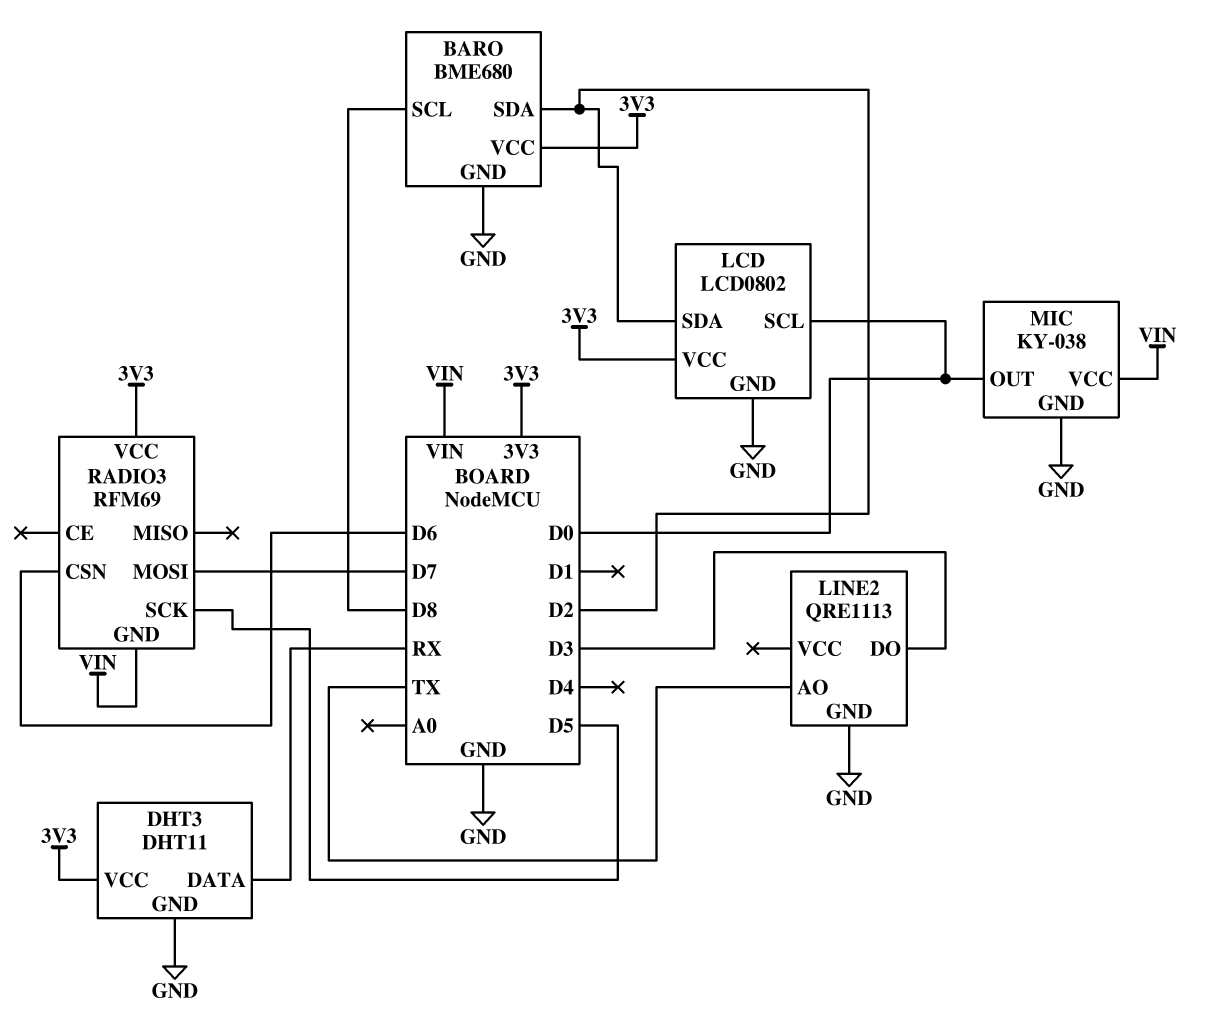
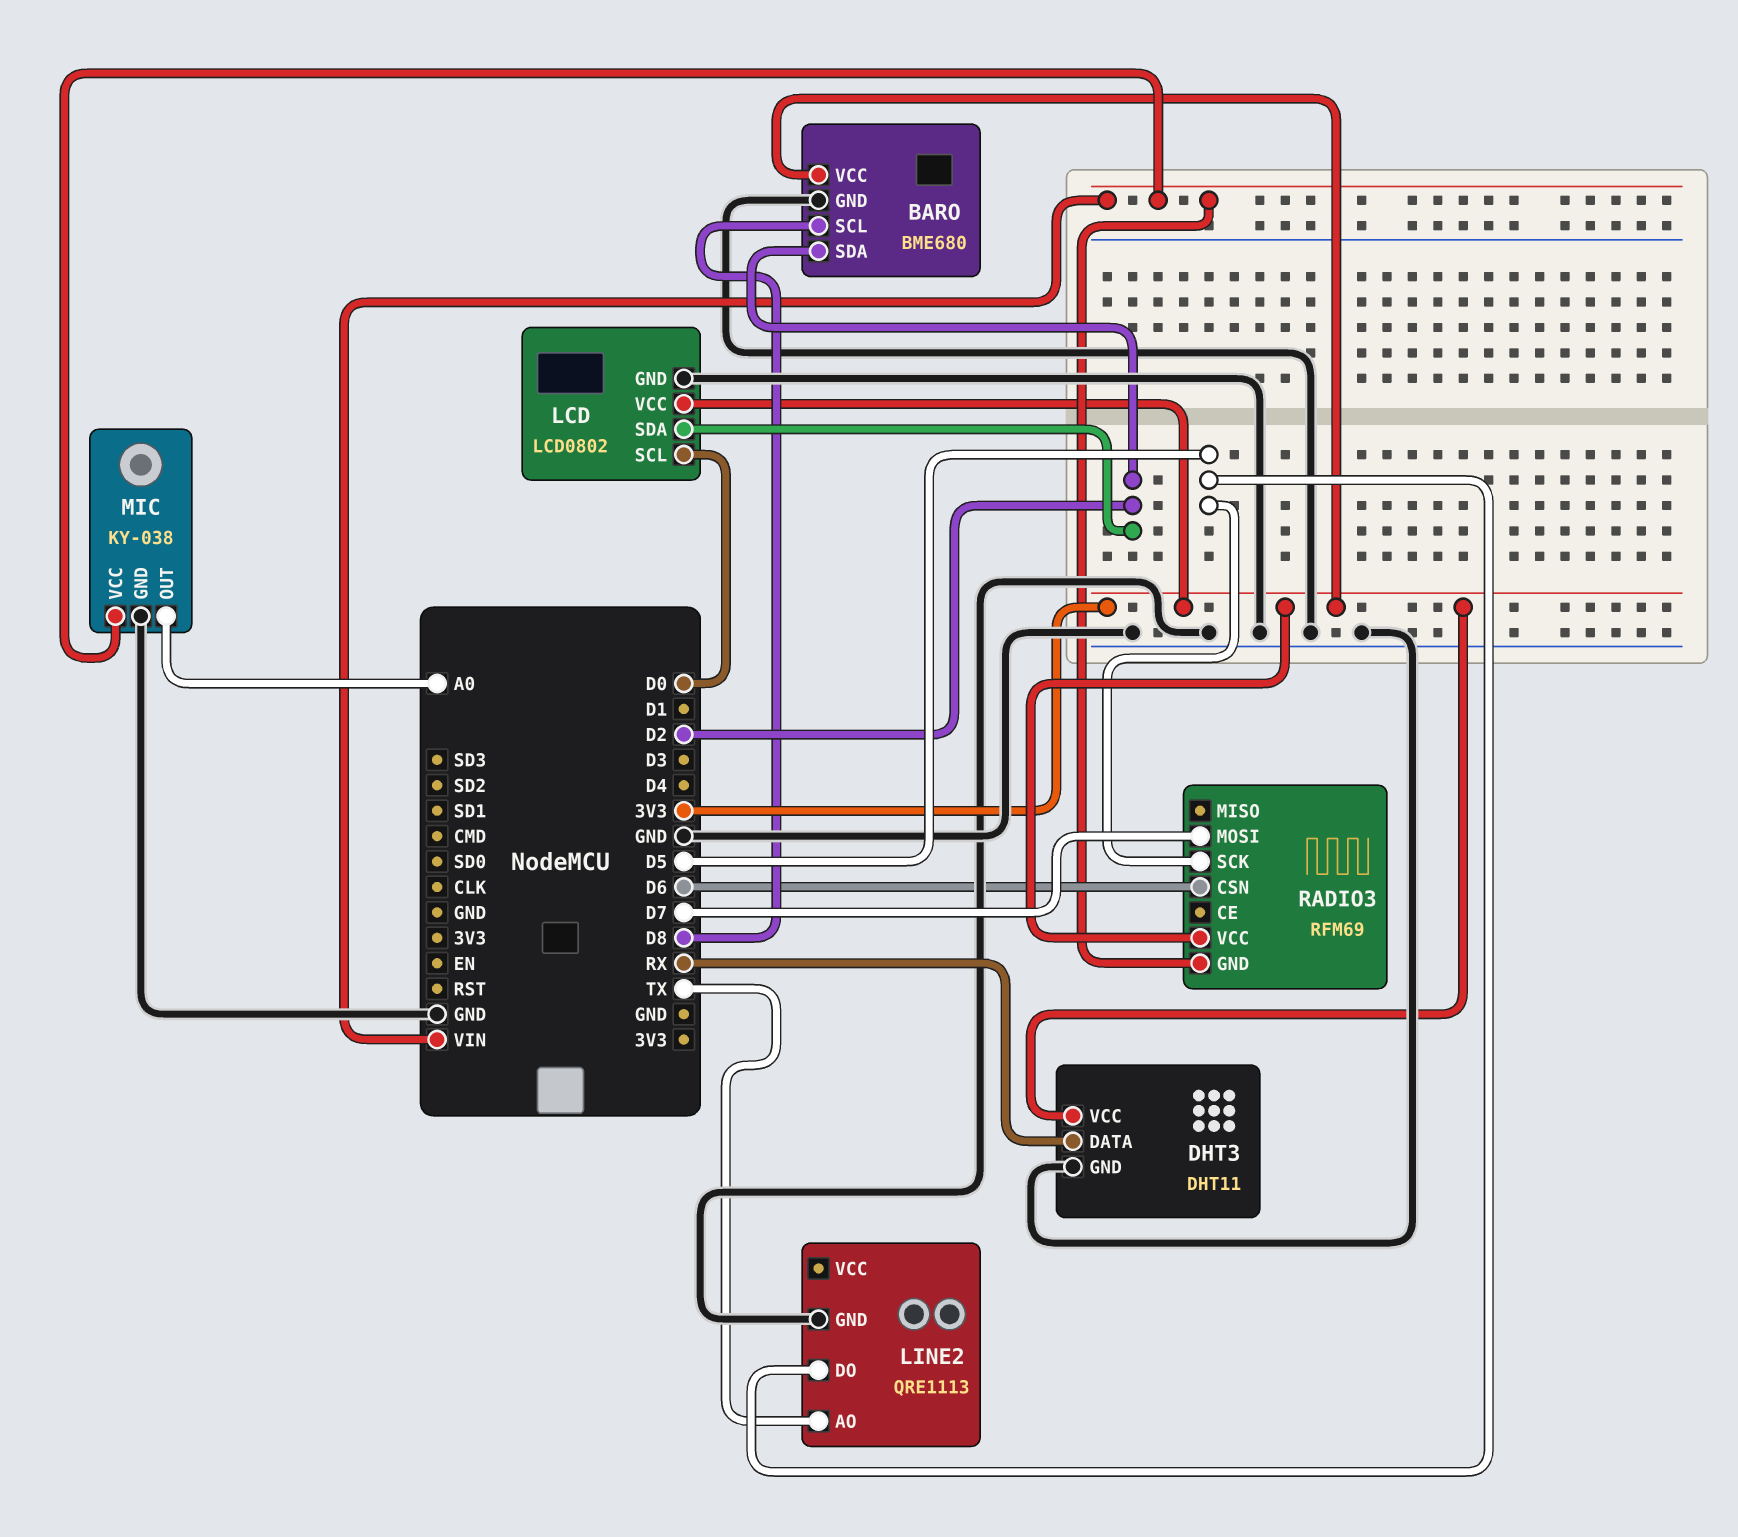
LINE2 pin DO: D3 -> D5
MIC pin OUT: D0 -> A0

